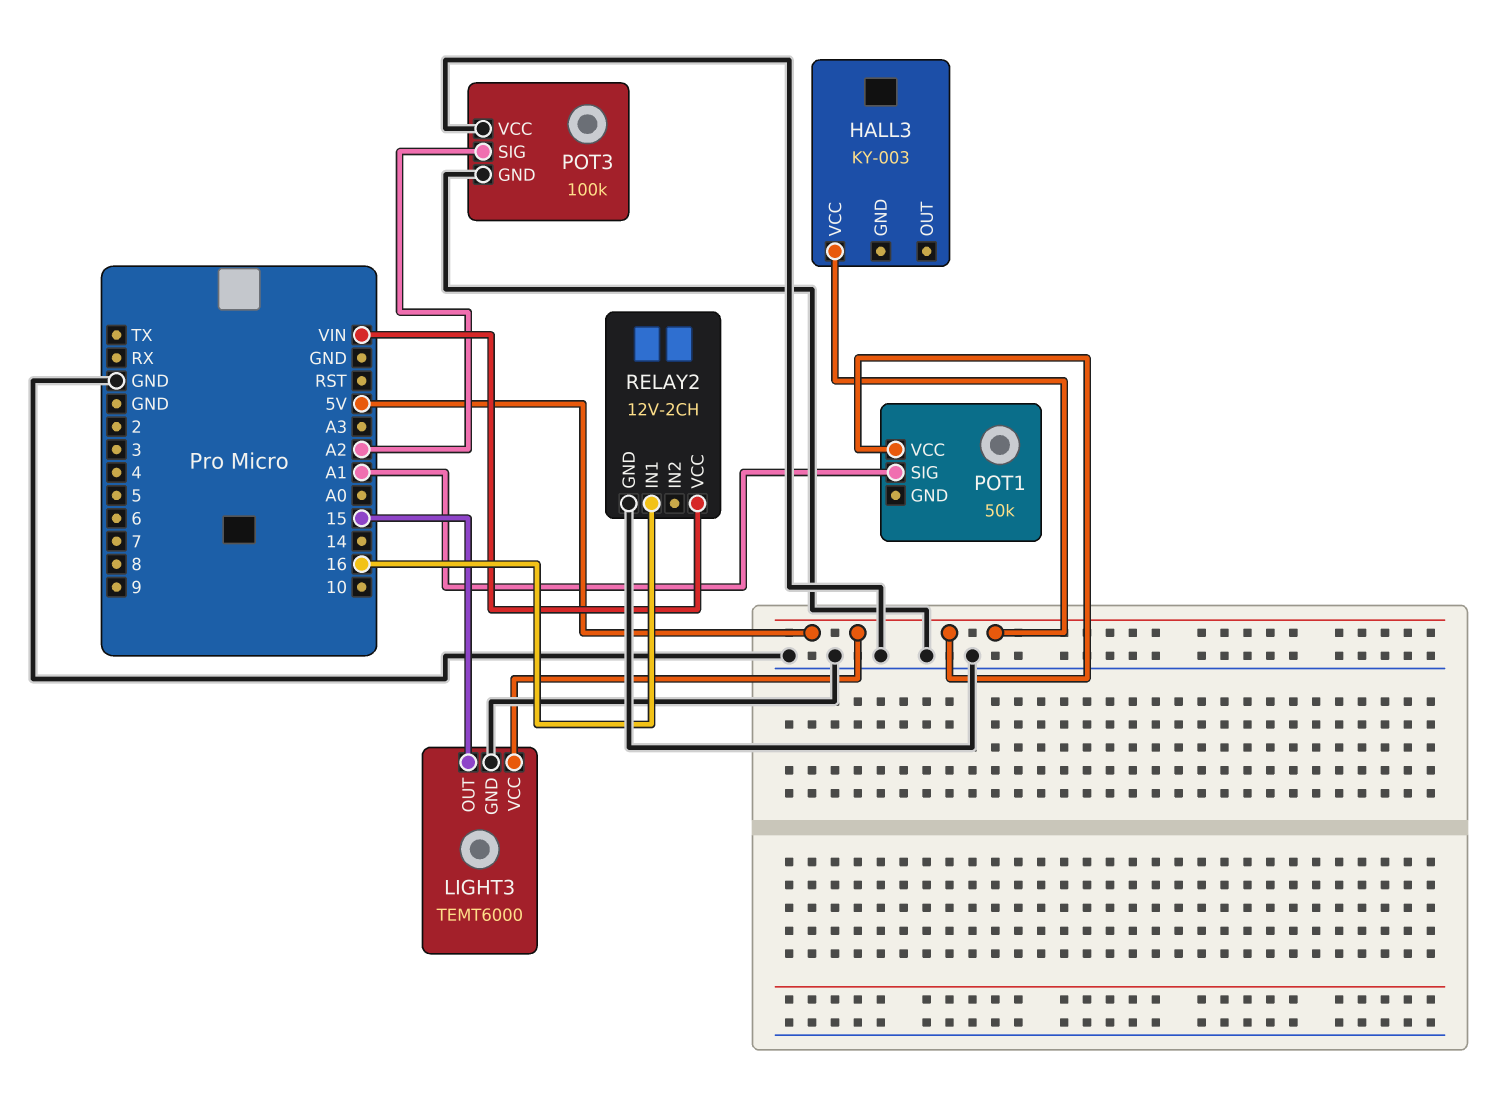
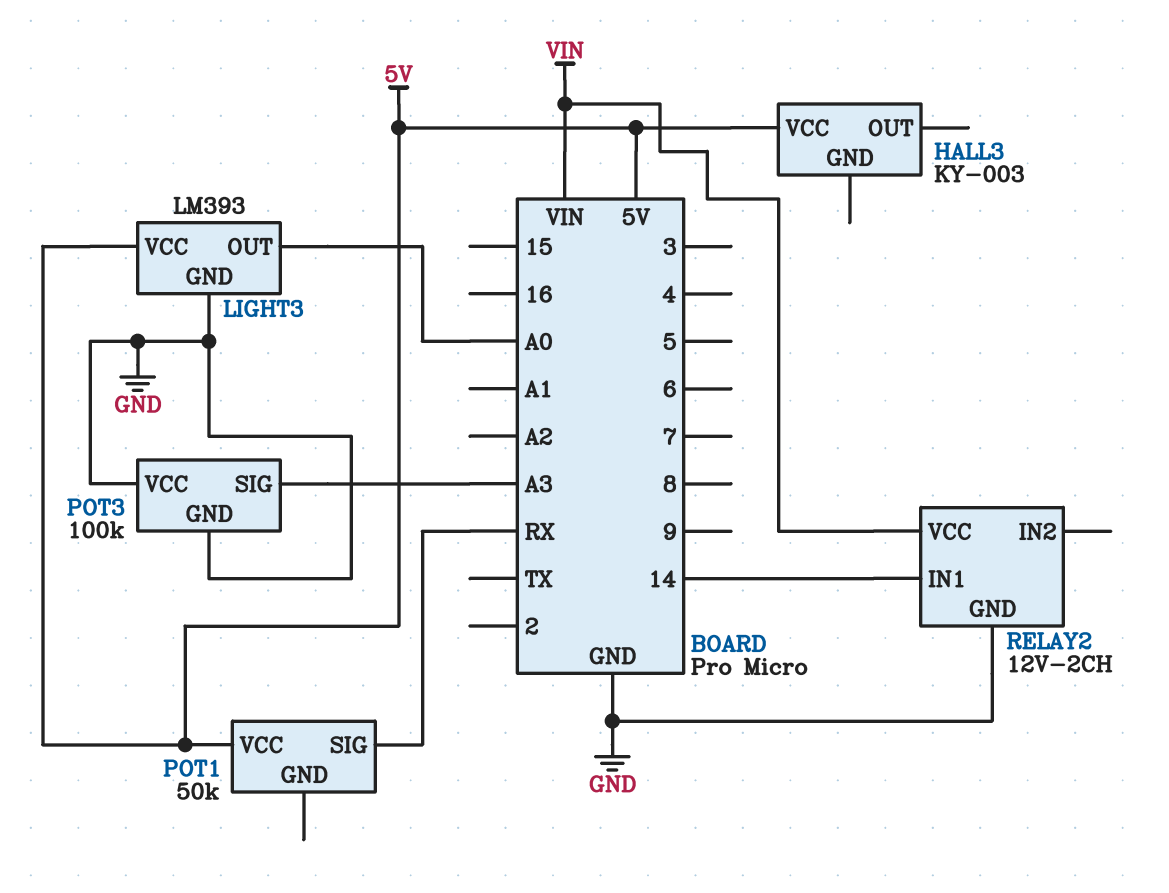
LIGHT3: TEMT6000 -> LM393
LIGHT3 pin OUT: 15 -> A0
POT1 pin SIG: A1 -> RX
POT3 pin SIG: A2 -> A3
RELAY2 pin IN1: 16 -> 14

